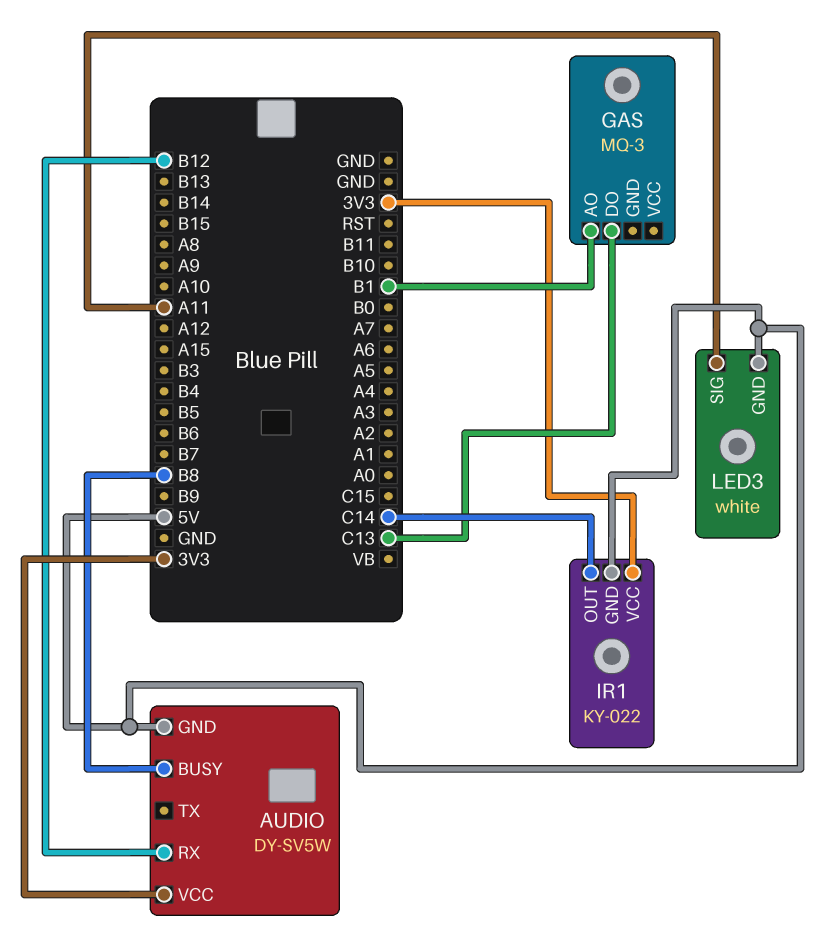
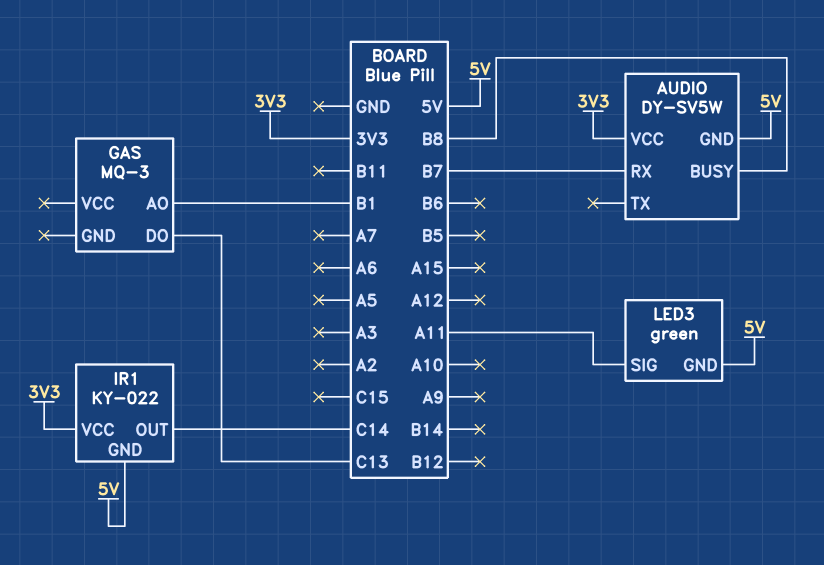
AUDIO pin RX: B12 -> B7
LED3: white -> green

